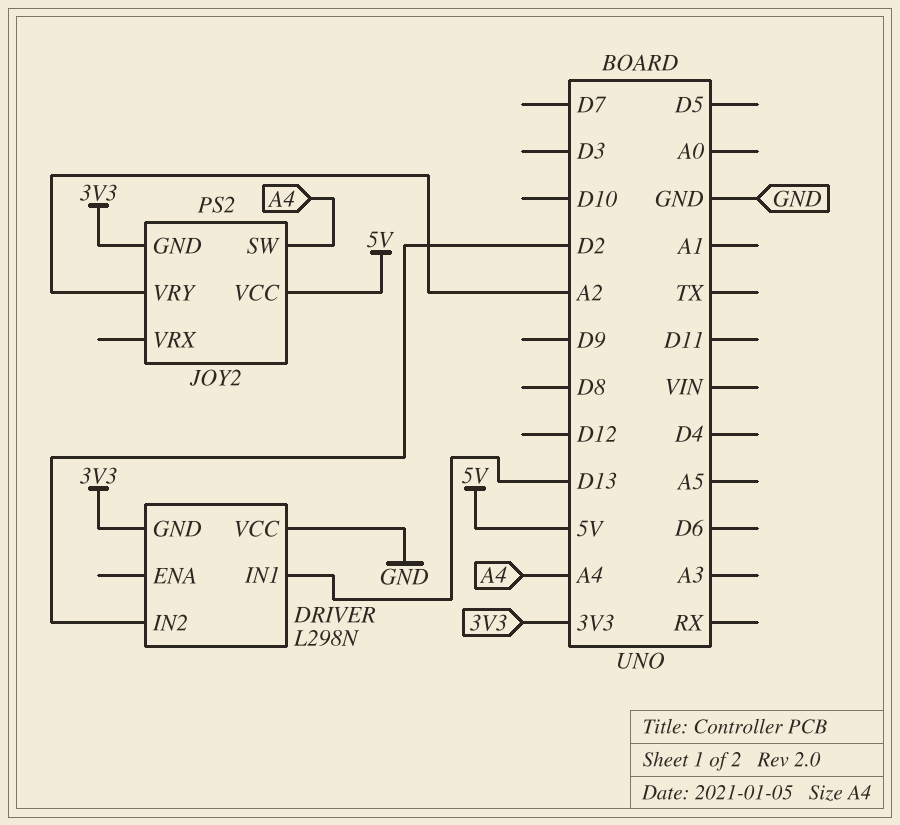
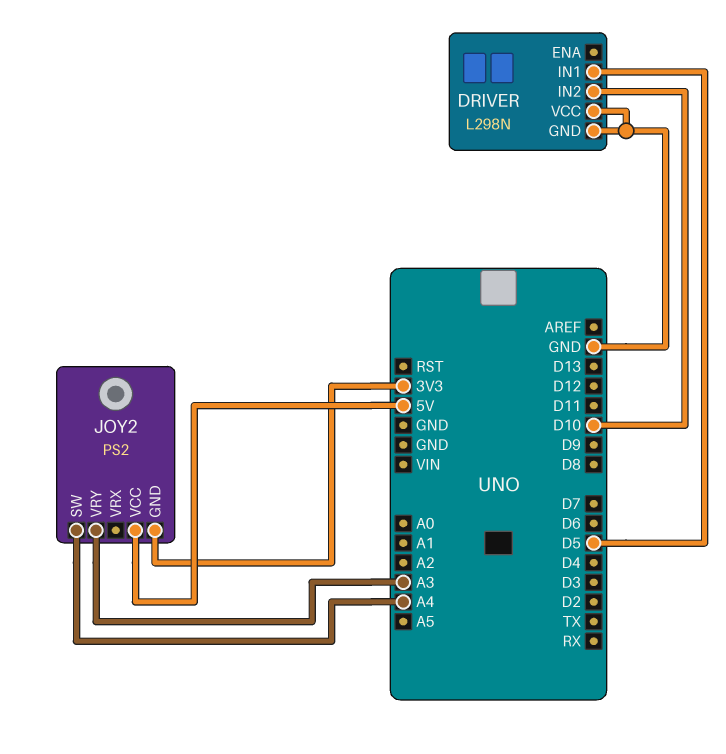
DRIVER pin GND: 3V3 -> GND
DRIVER pin IN1: D13 -> D5
DRIVER pin IN2: D2 -> D10
JOY2 pin VRY: A2 -> A3

